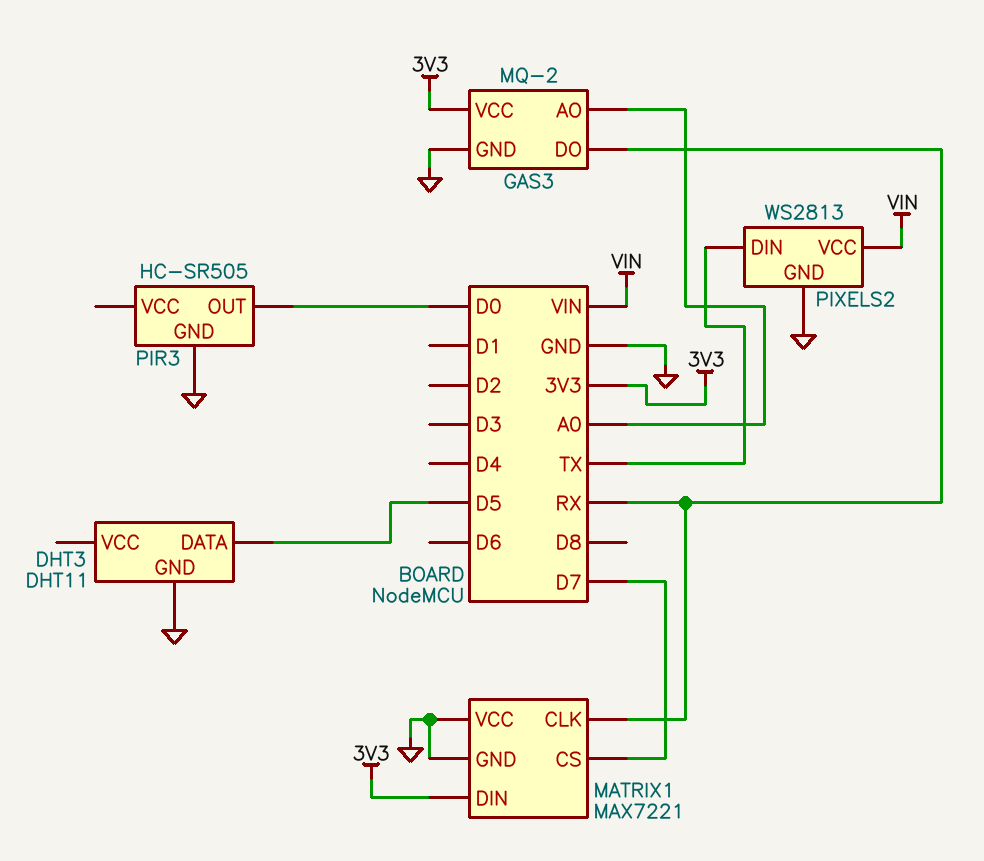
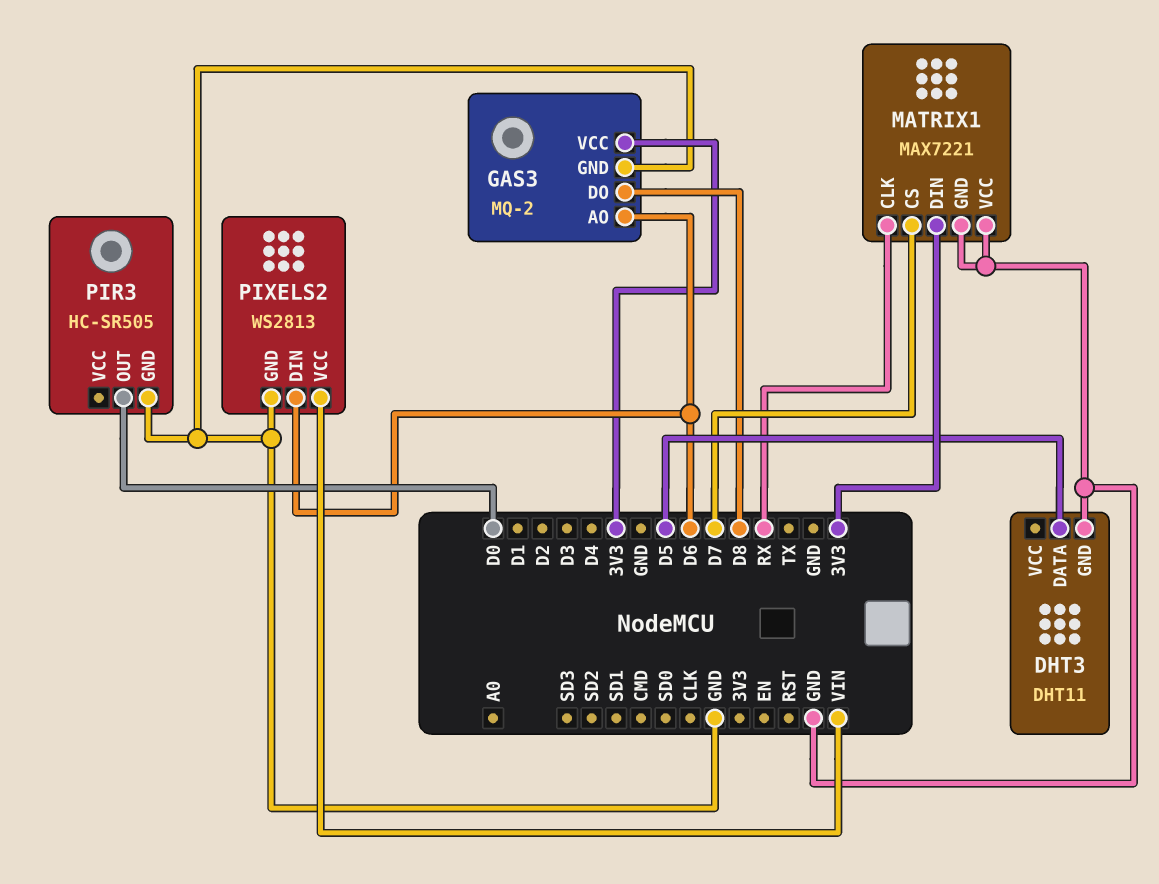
GAS3 pin AO: A0 -> D6
GAS3 pin DO: RX -> D8
PIXELS2 pin DIN: TX -> D6

